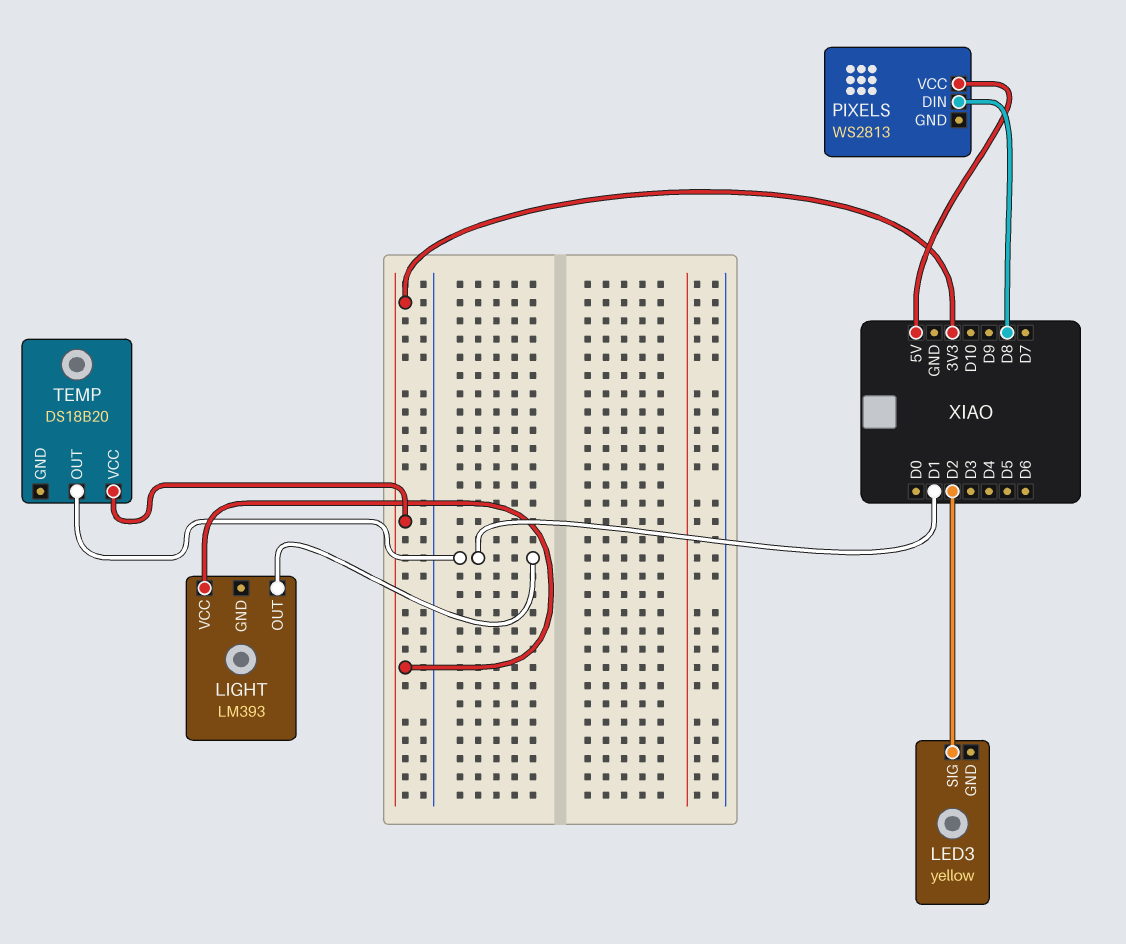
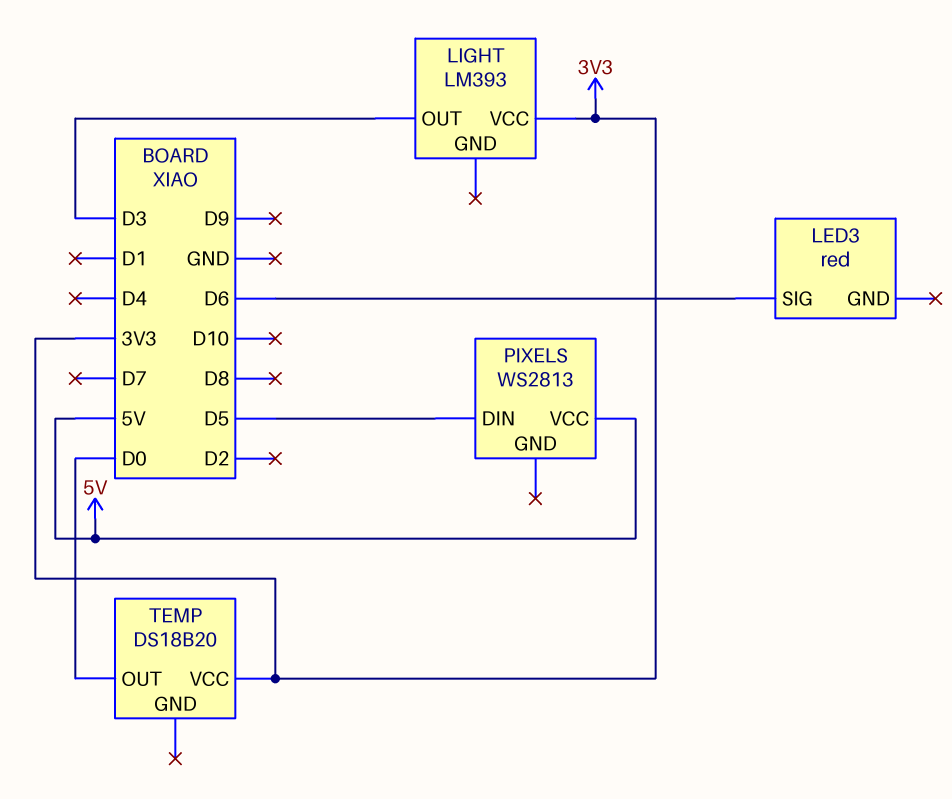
LED3: yellow -> red
LED3 pin SIG: D2 -> D6
LIGHT pin OUT: D1 -> D3
PIXELS pin DIN: D8 -> D5
TEMP pin OUT: D1 -> D0

